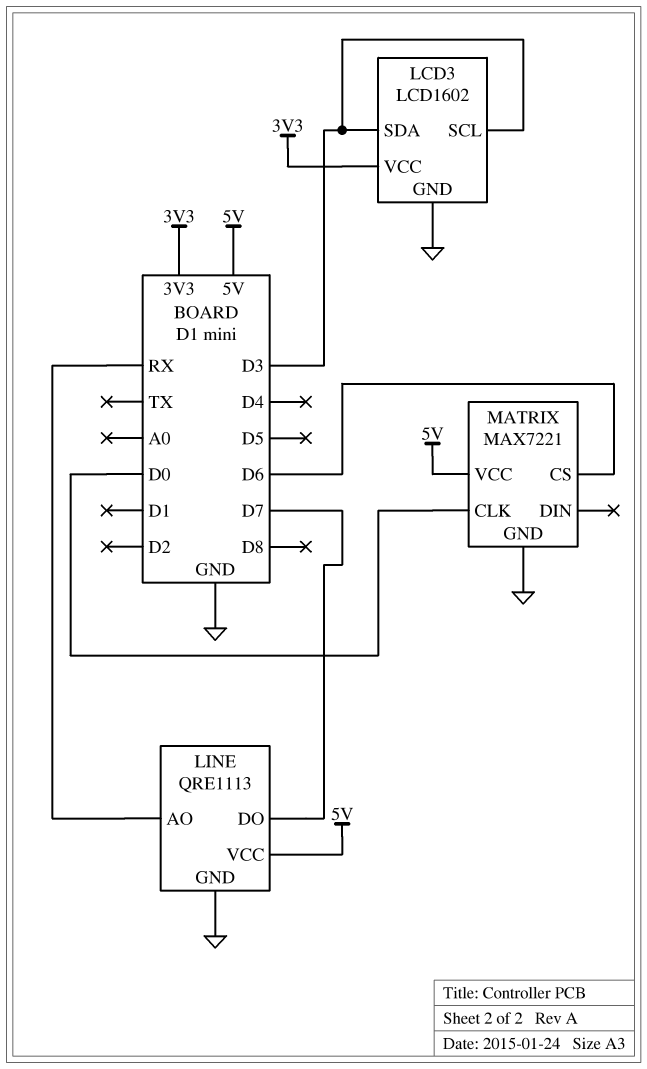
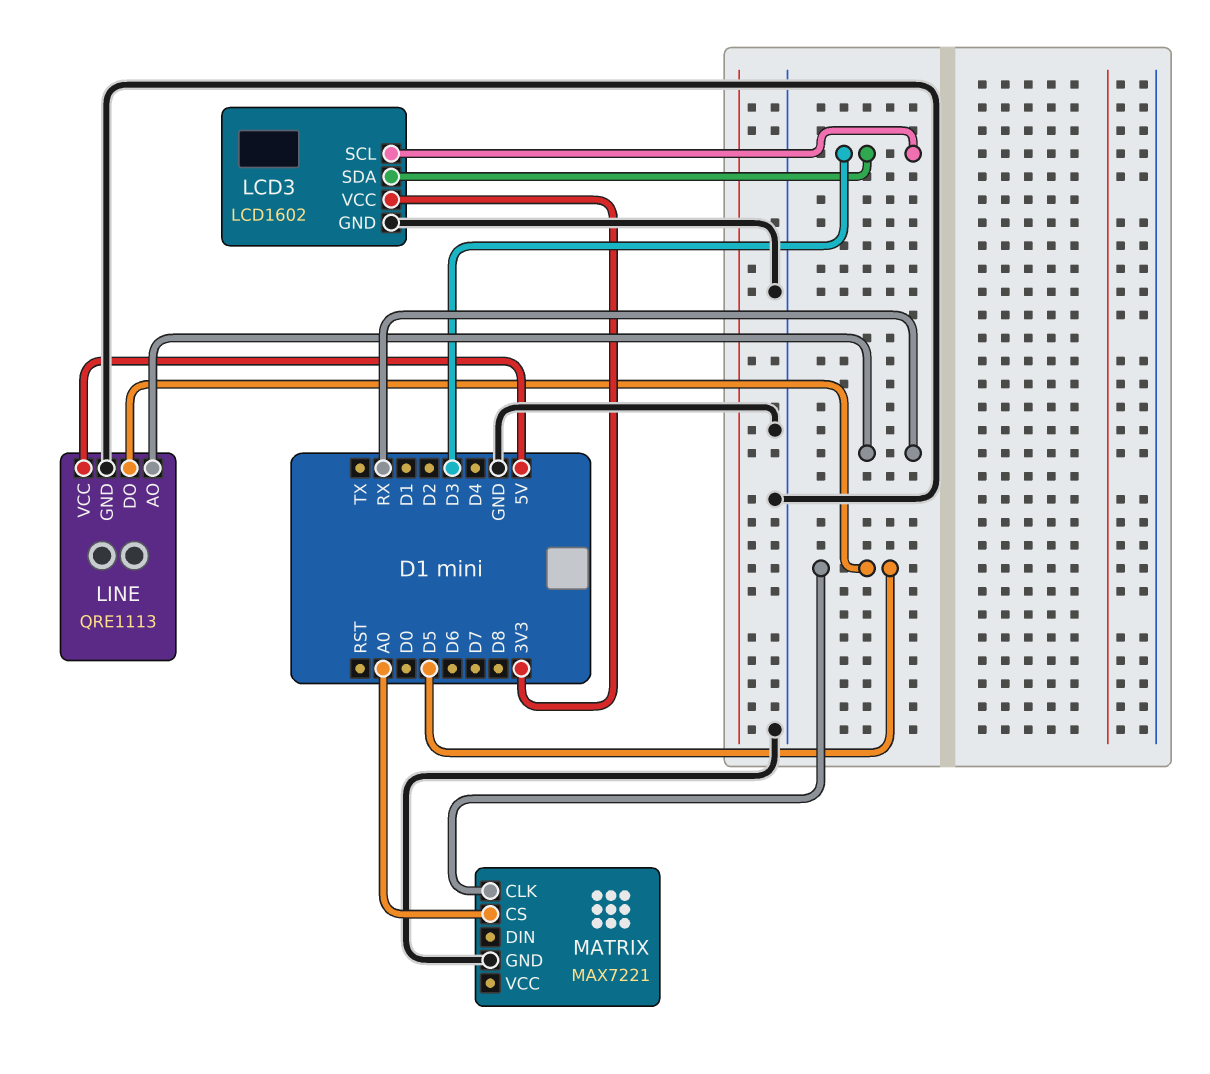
LINE pin DO: D7 -> D5
MATRIX pin CLK: D0 -> D5
MATRIX pin CS: D6 -> A0
MATRIX pin VCC: 5V -> none

